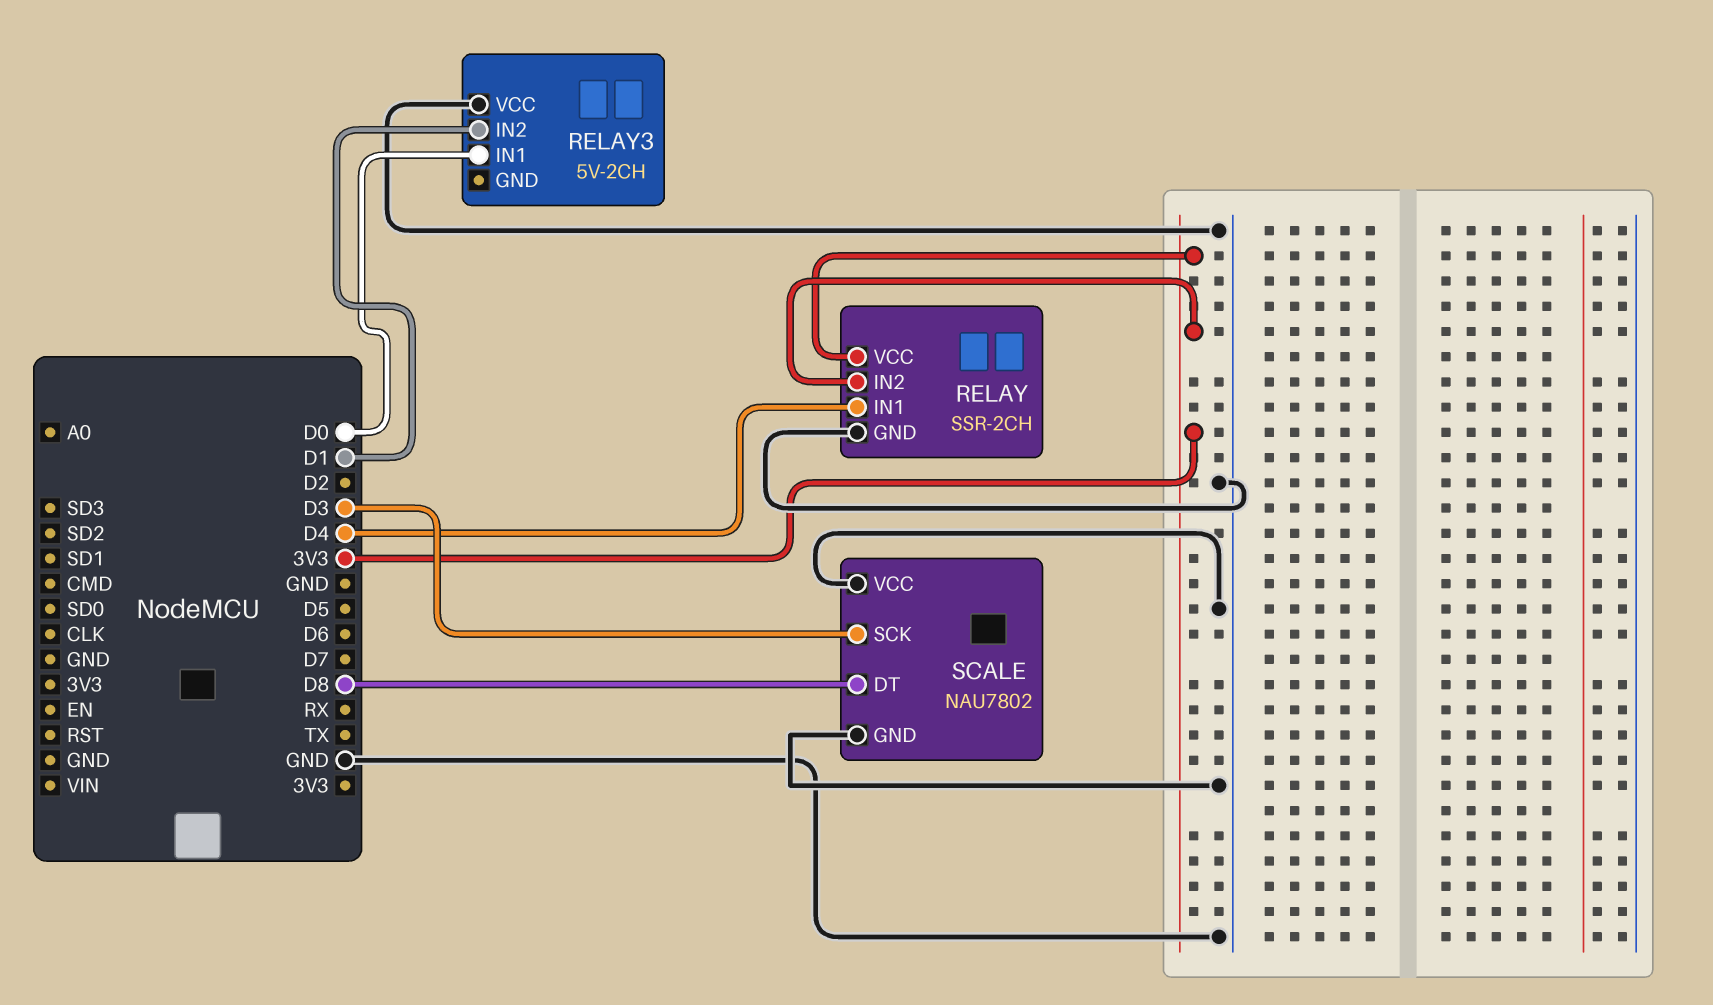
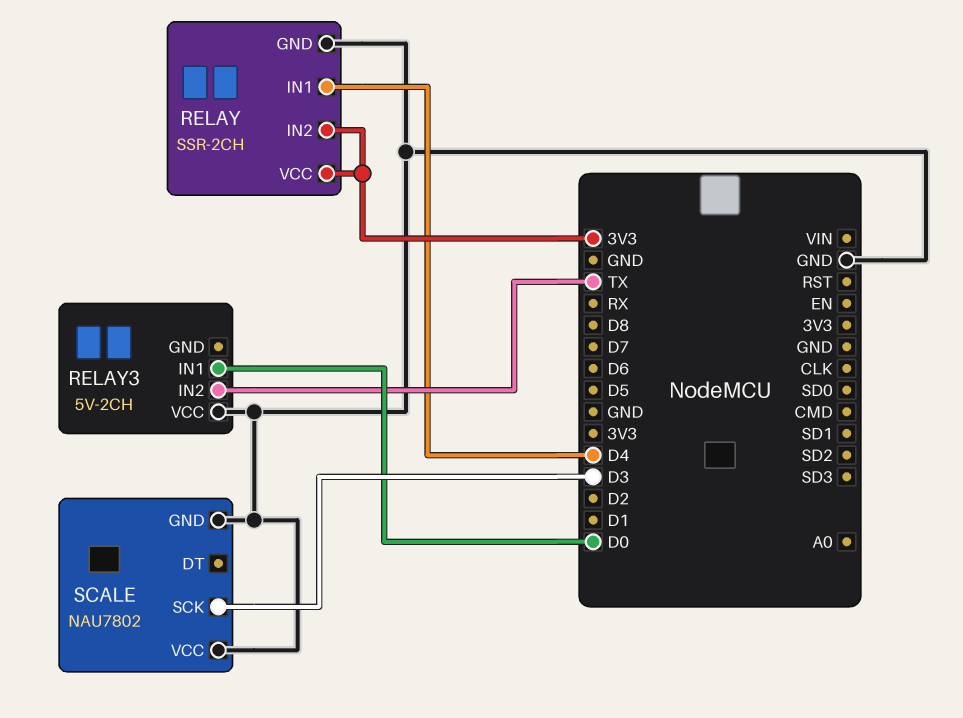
RELAY3 pin IN2: D1 -> TX
SCALE pin DT: D8 -> none

